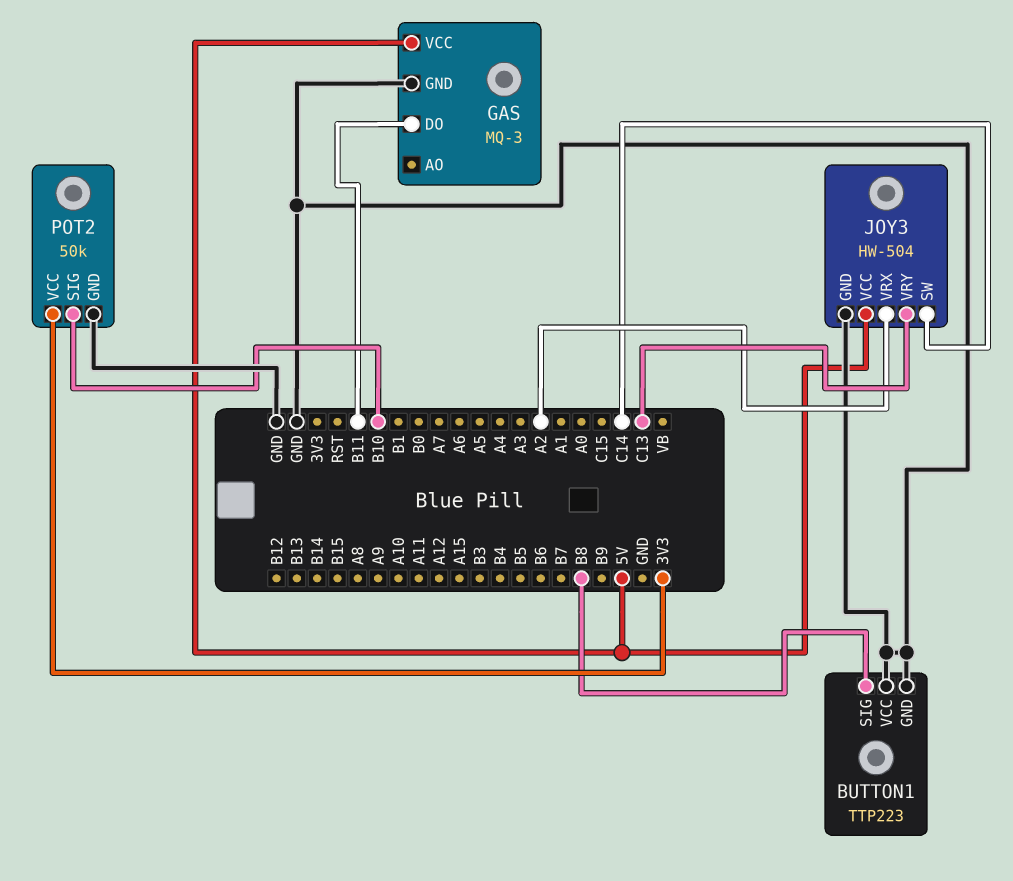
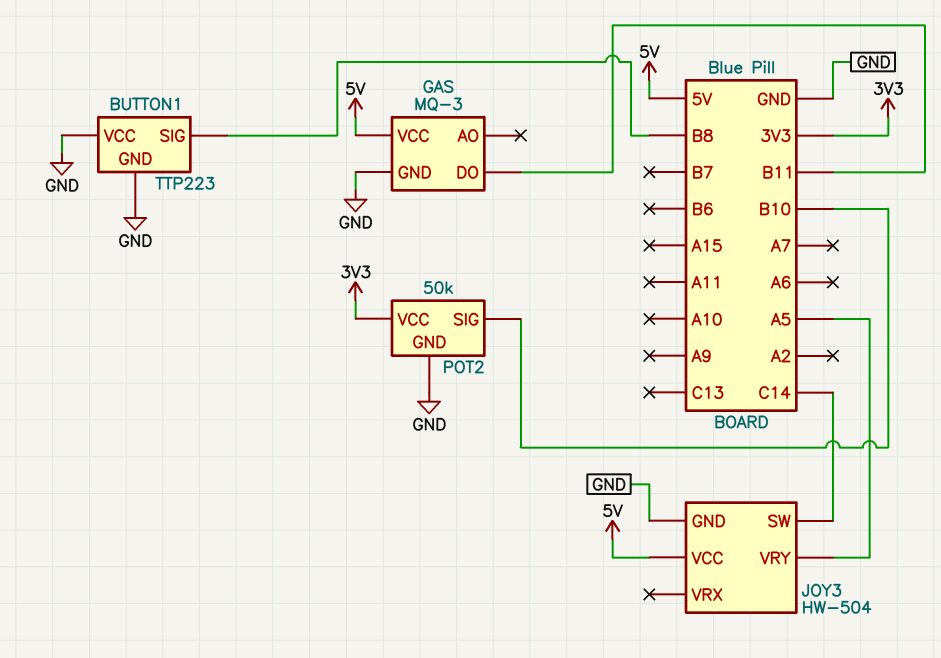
JOY3 pin VRX: A2 -> none
JOY3 pin VRY: C13 -> A5

